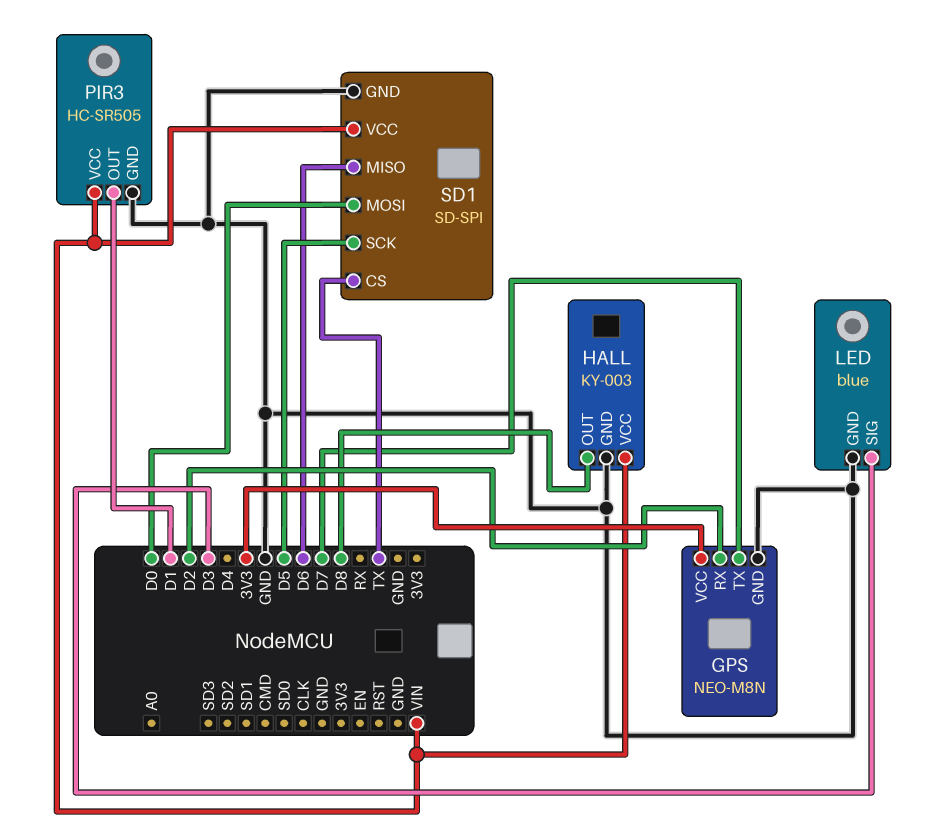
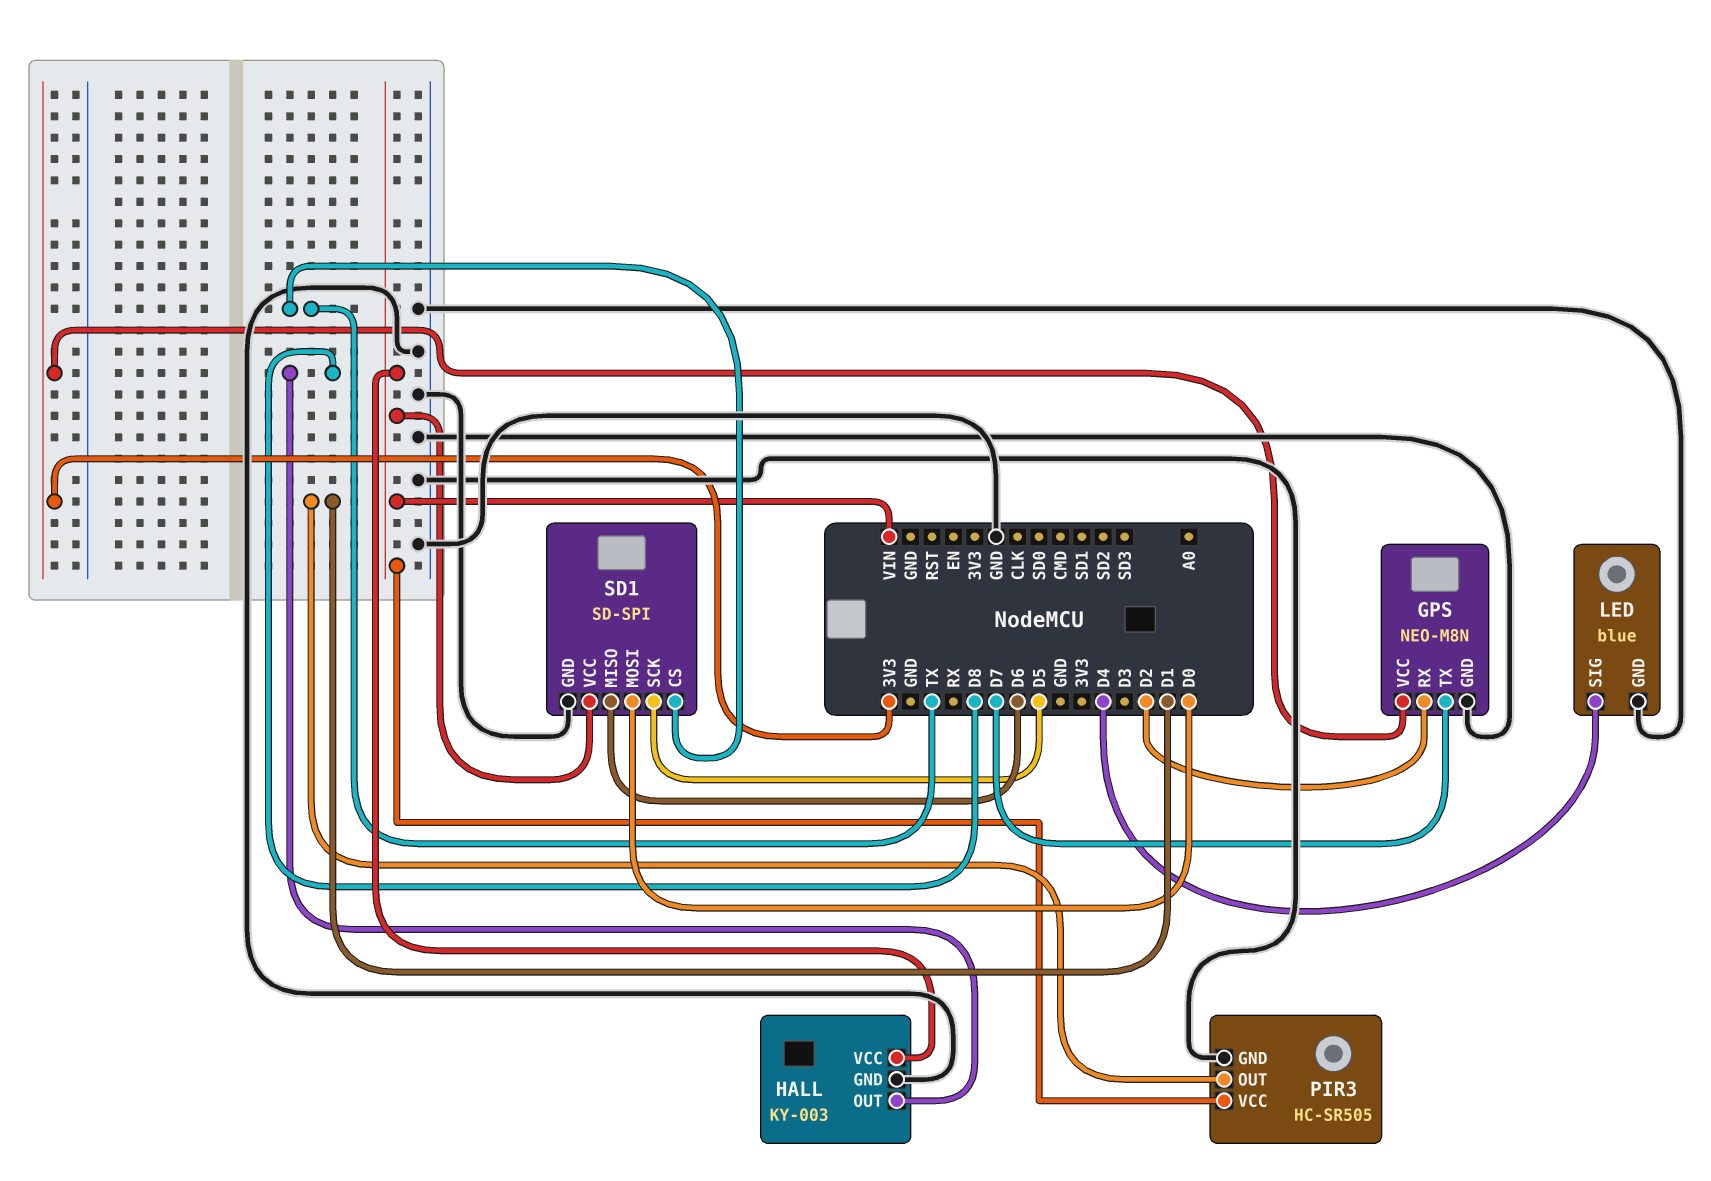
LED pin SIG: D3 -> D4

